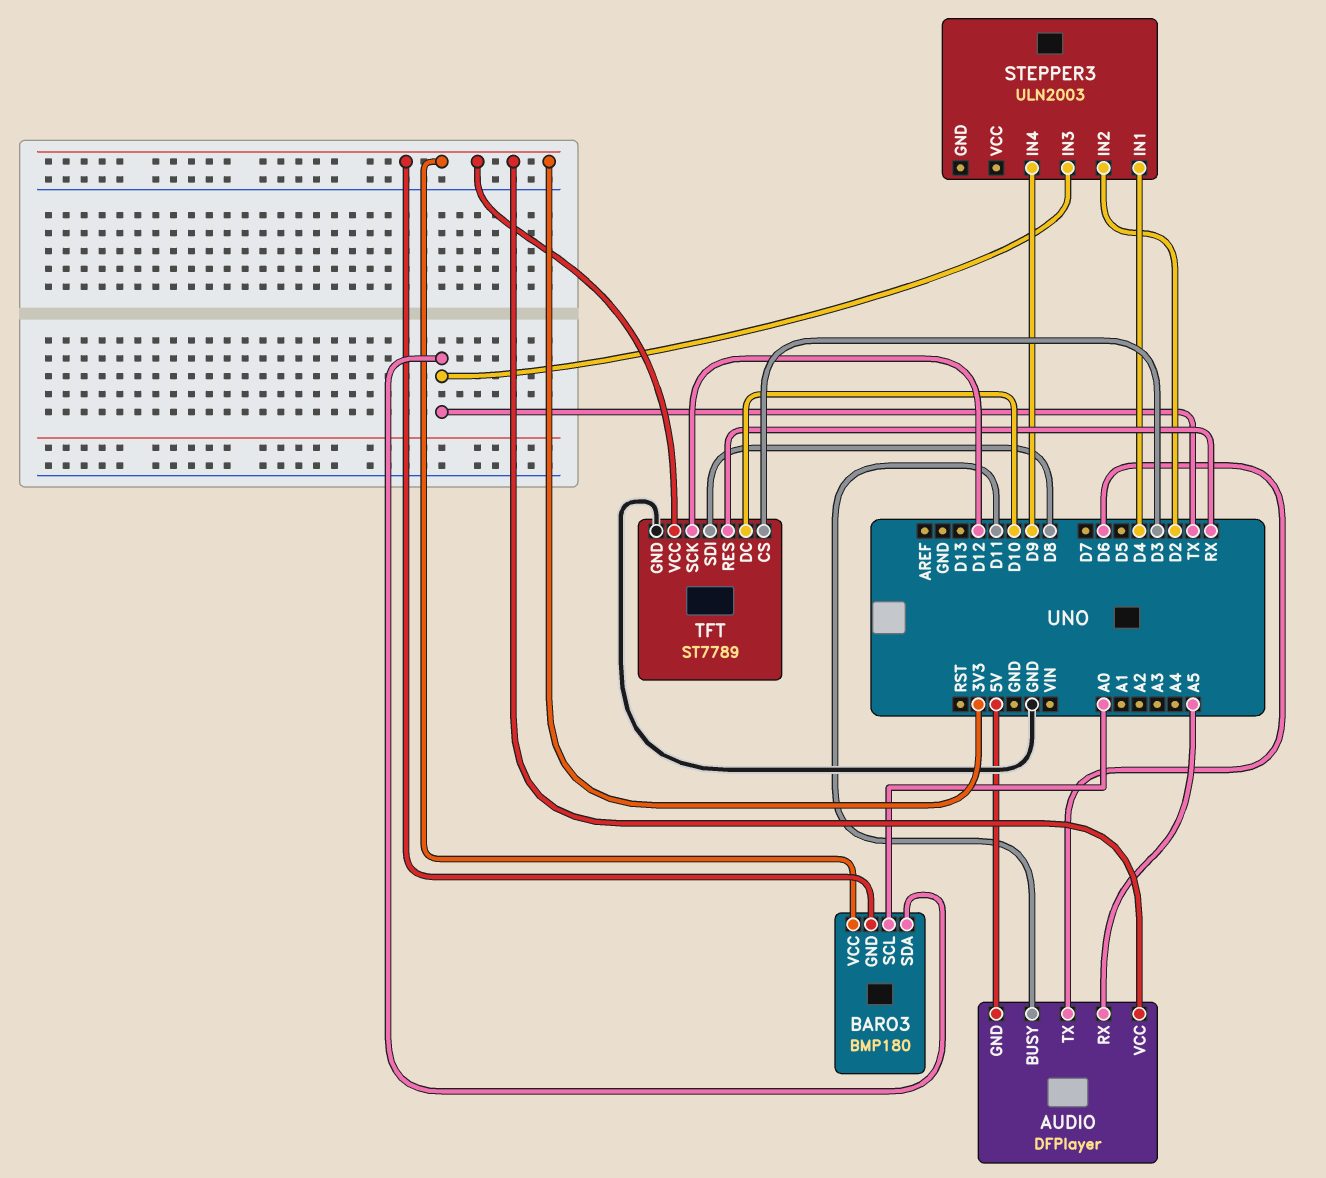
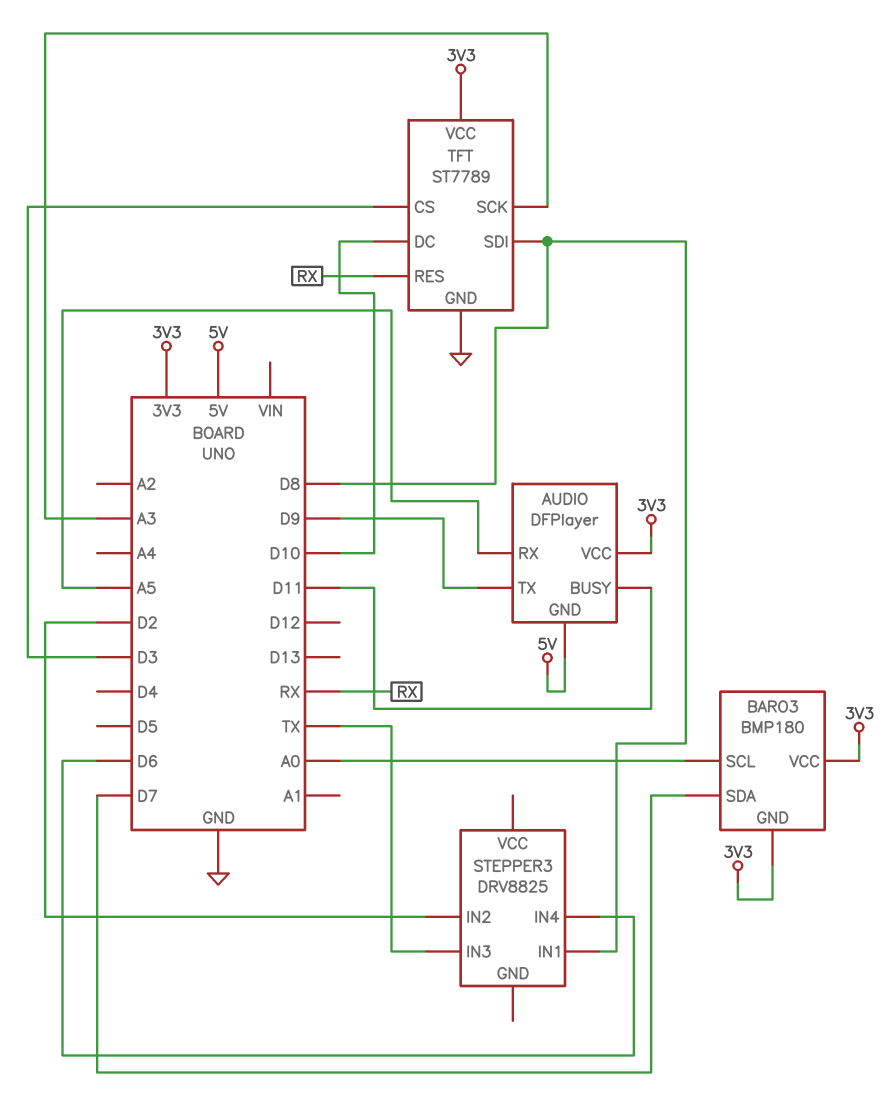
AUDIO pin TX: D6 -> D9
BARO3 pin SDA: TX -> D7
STEPPER3: ULN2003 -> DRV8825
STEPPER3 pin IN1: D4 -> D8
STEPPER3 pin IN4: D9 -> D6
TFT pin SCK: D12 -> A3

